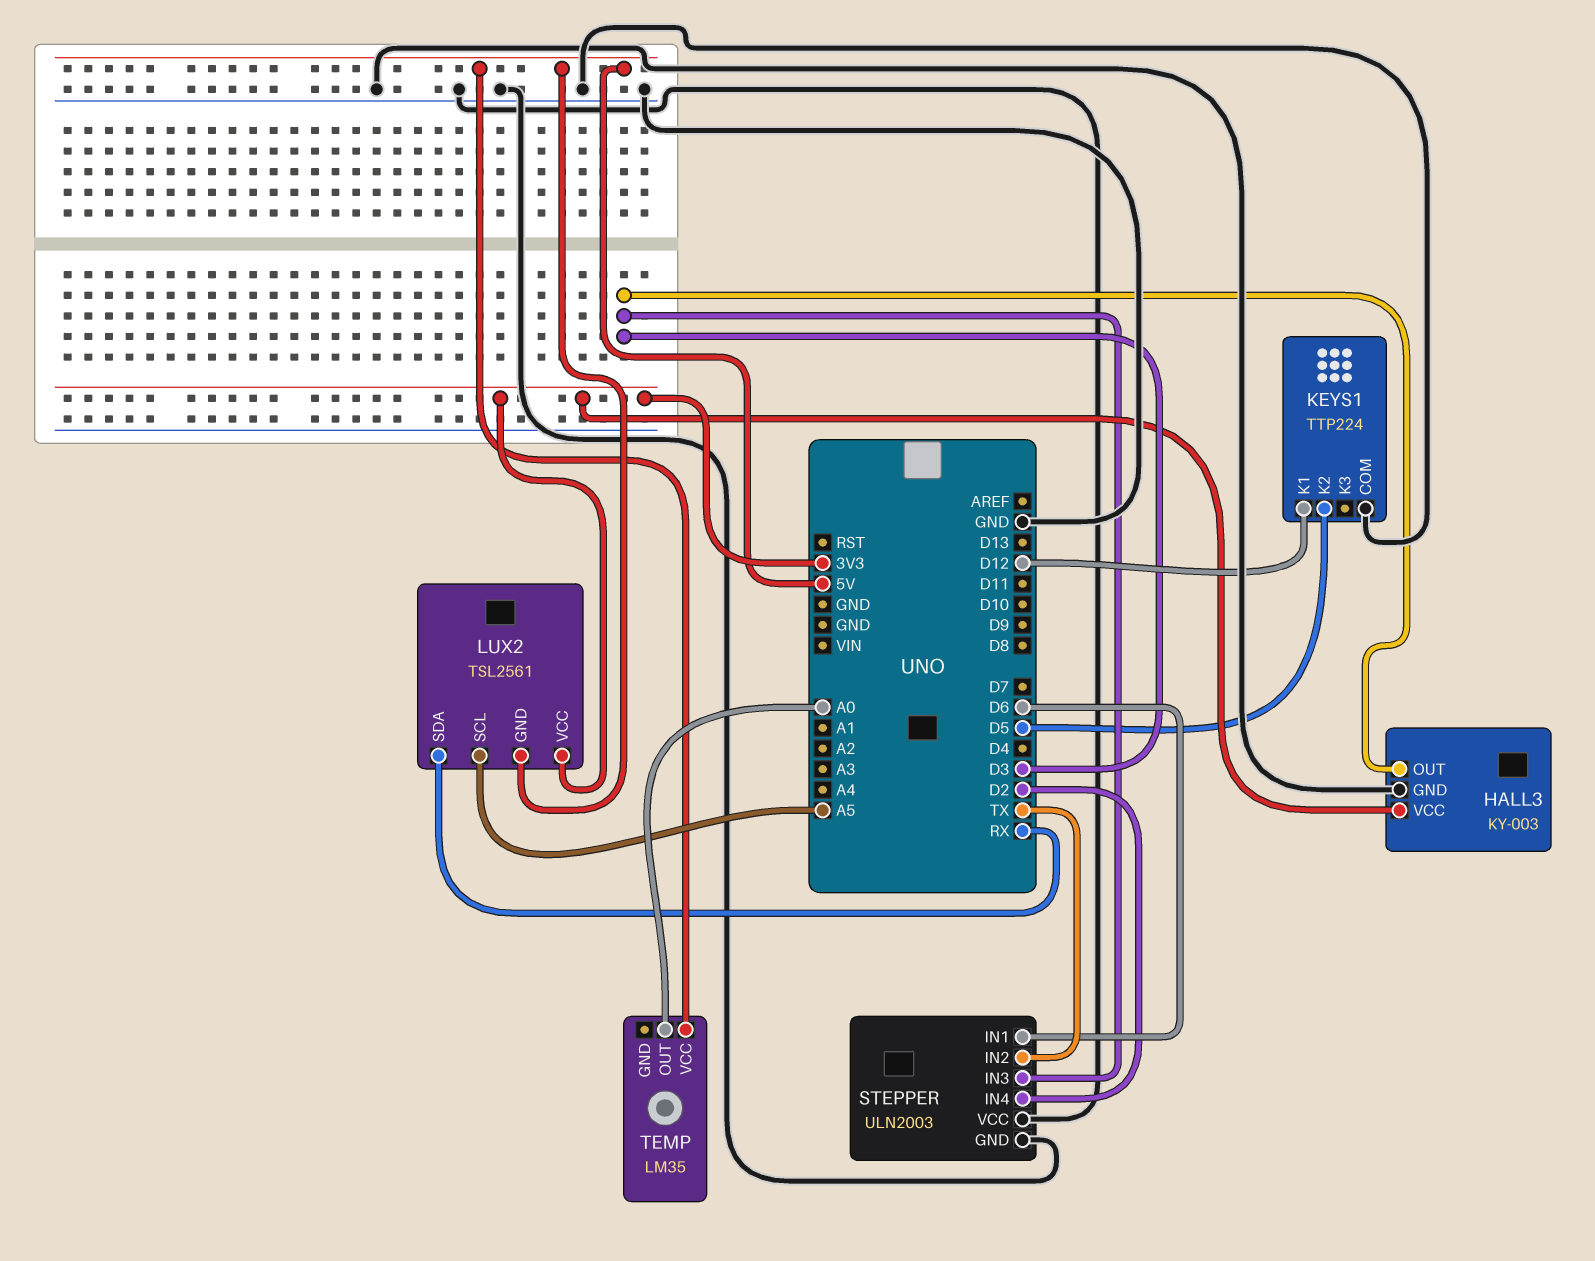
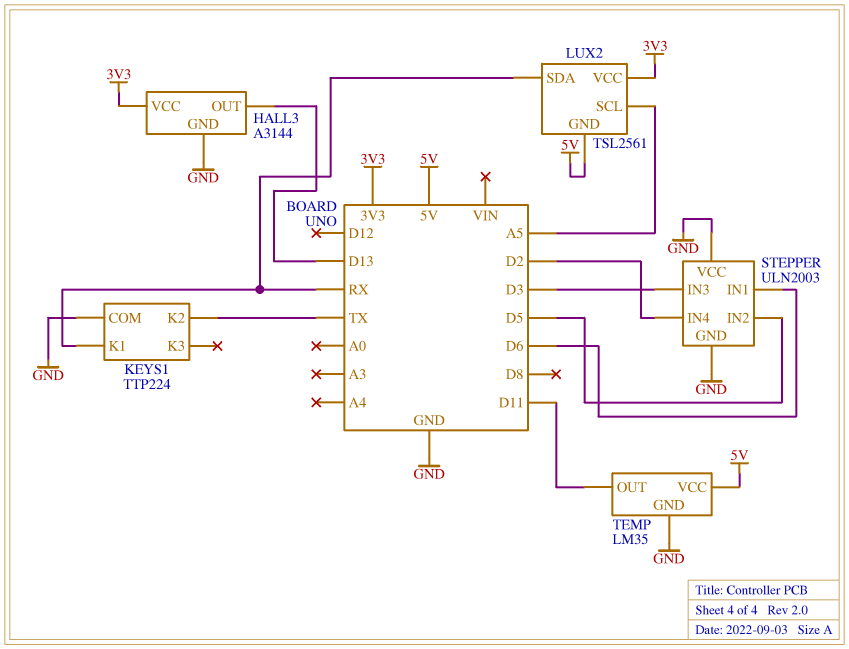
HALL3: KY-003 -> A3144
HALL3 pin OUT: D3 -> D13
KEYS1 pin K1: D12 -> RX
KEYS1 pin K2: D5 -> TX
STEPPER pin IN2: TX -> D5
TEMP pin GND: none -> GND
TEMP pin OUT: A0 -> D11

